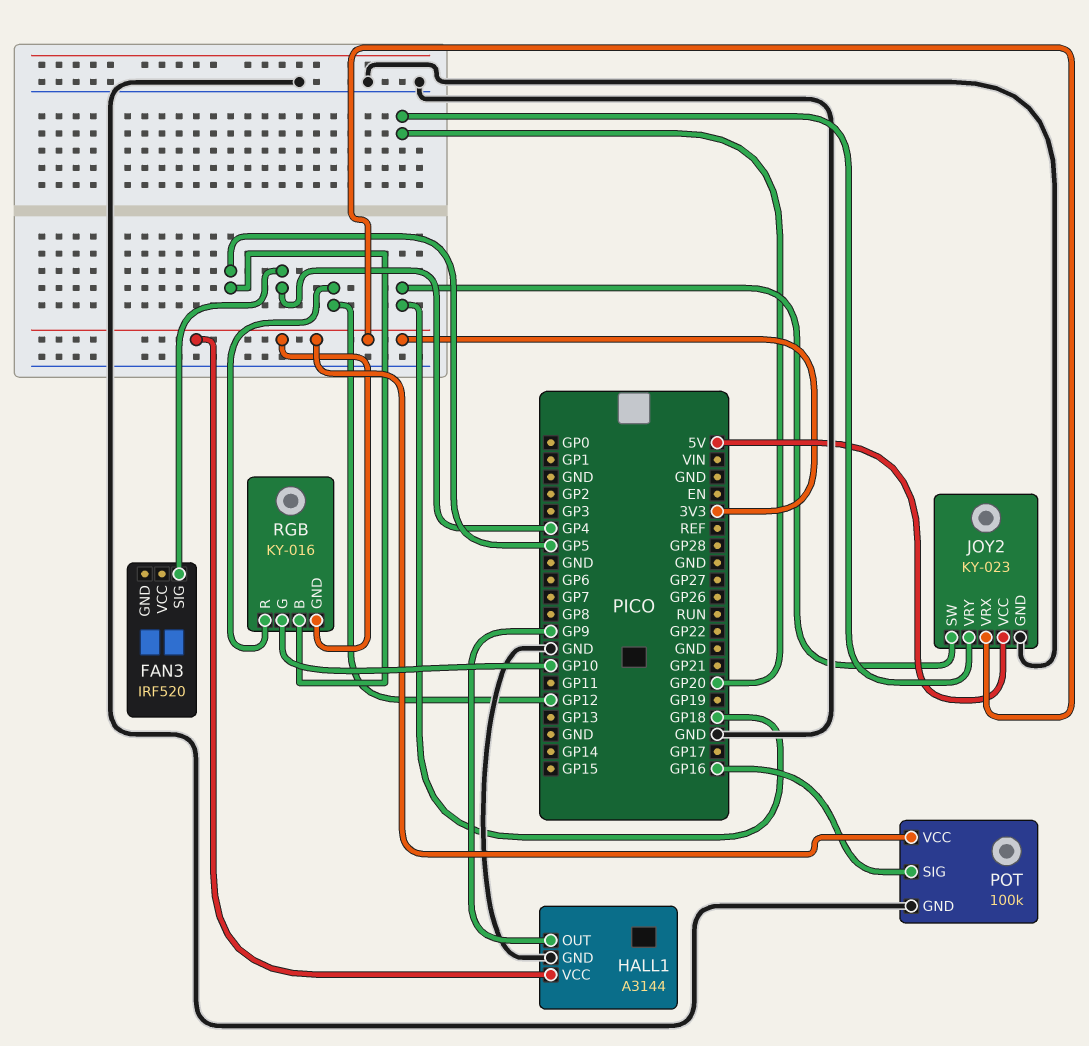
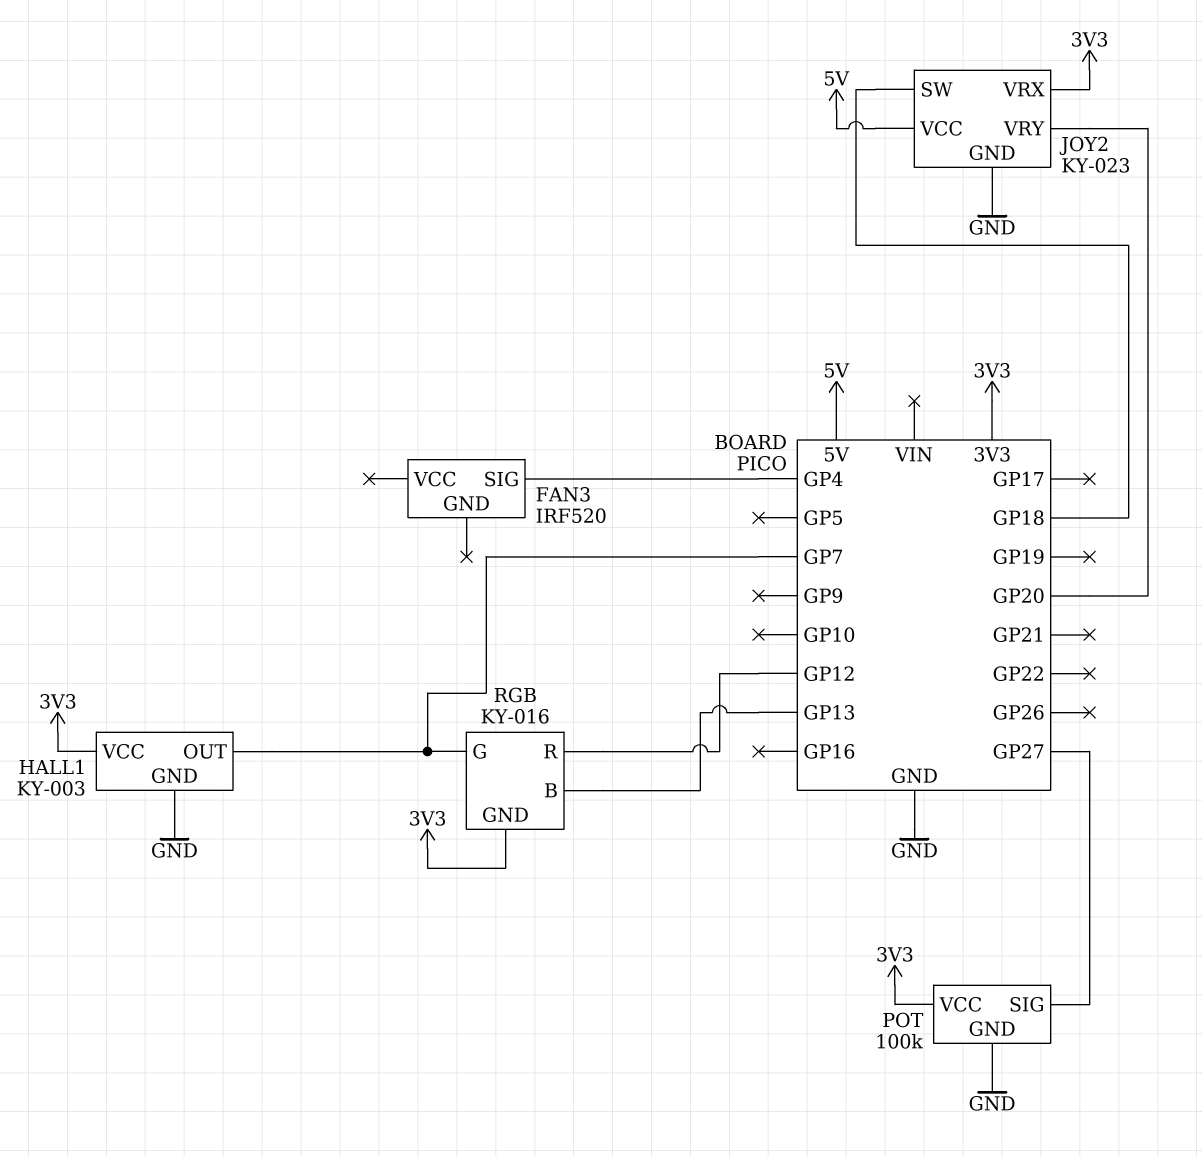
HALL1: A3144 -> KY-003
HALL1 pin OUT: GP9 -> GP7
POT pin SIG: GP16 -> GP27
RGB pin B: GP5 -> GP13
RGB pin G: GP10 -> GP7

